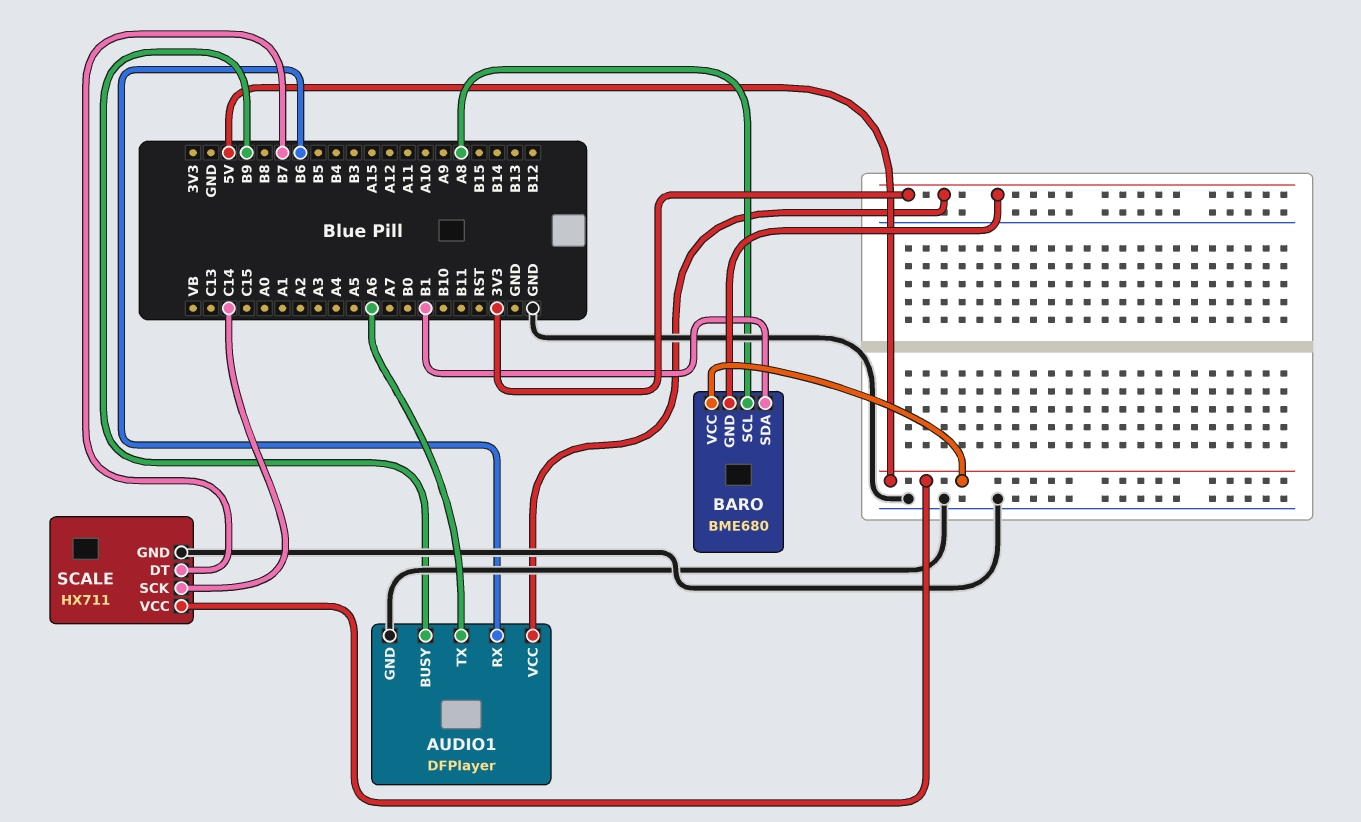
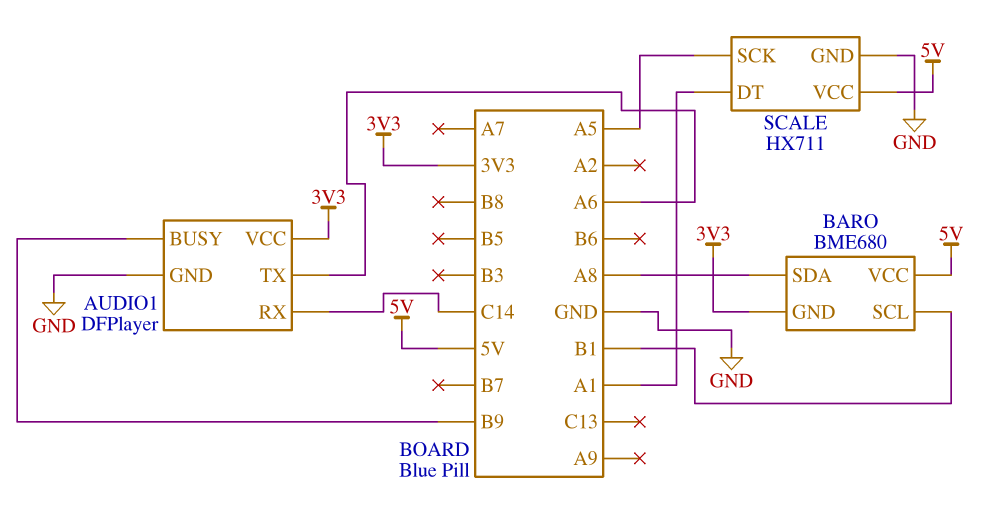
AUDIO1 pin RX: B6 -> C14
BARO pin SCL: A8 -> B1
BARO pin SDA: B1 -> A8
SCALE pin DT: B7 -> A1
SCALE pin SCK: C14 -> A5

